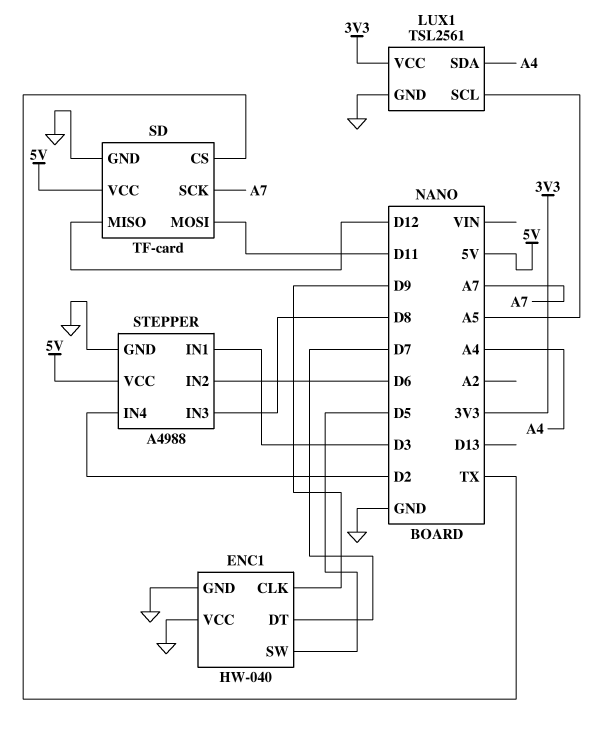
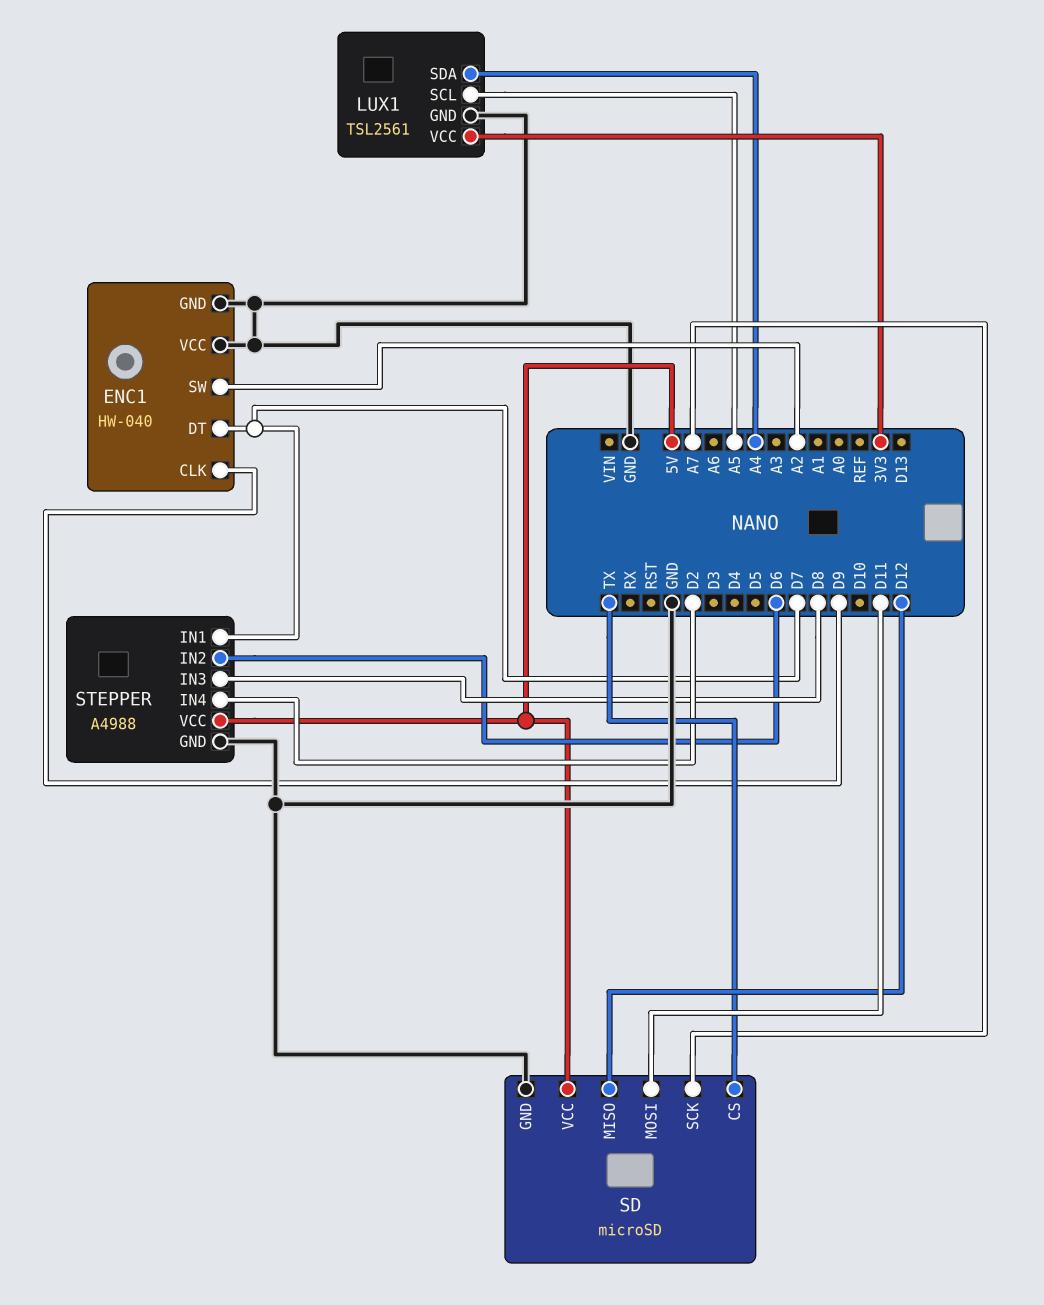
ENC1 pin SW: D5 -> A2
SD: TF-card -> microSD
STEPPER pin IN1: D3 -> D7

